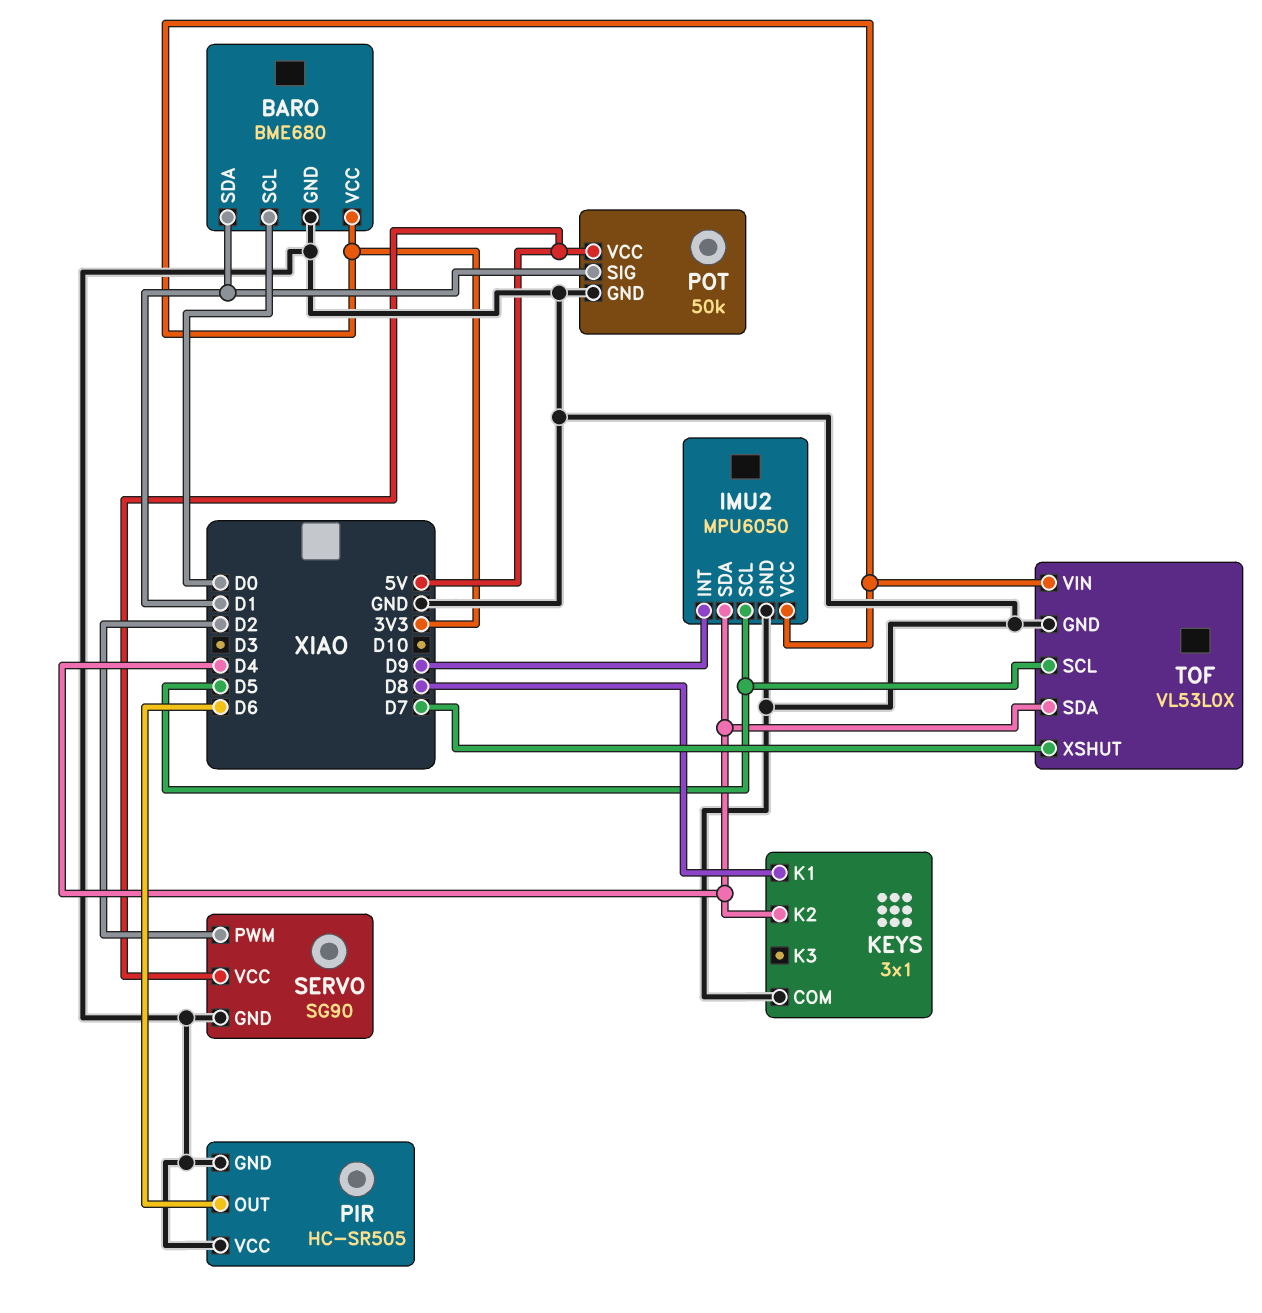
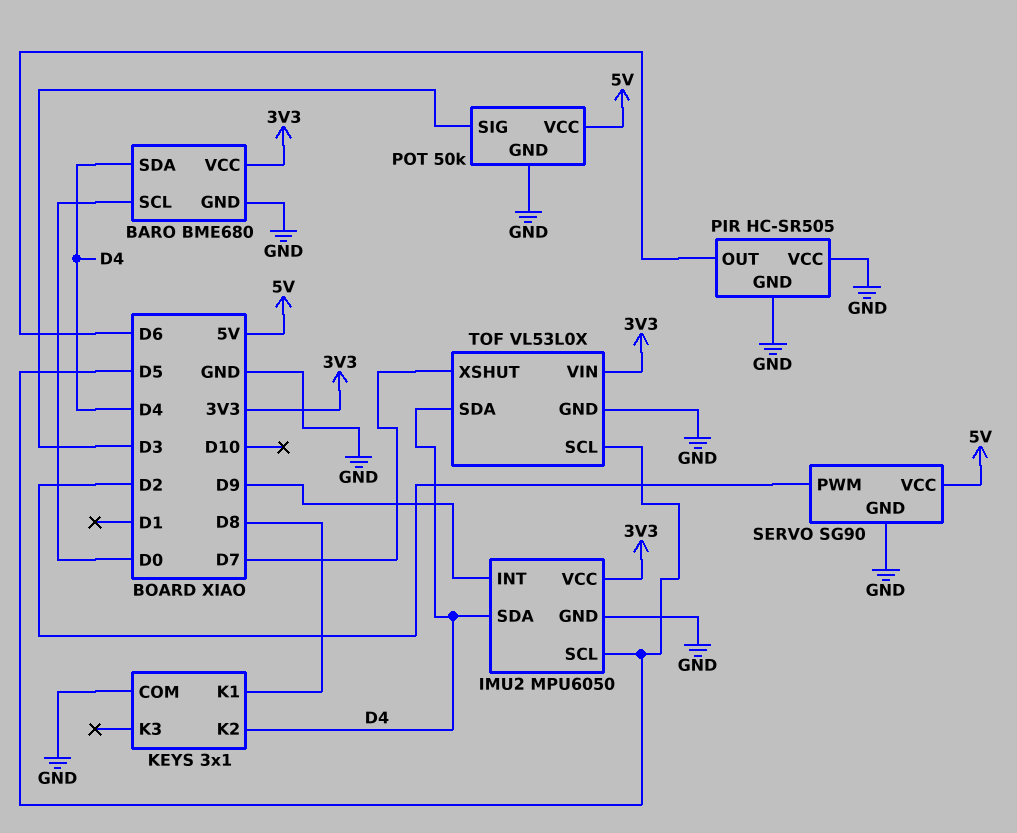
BARO pin SDA: D1 -> D4
POT pin SIG: D1 -> D3

